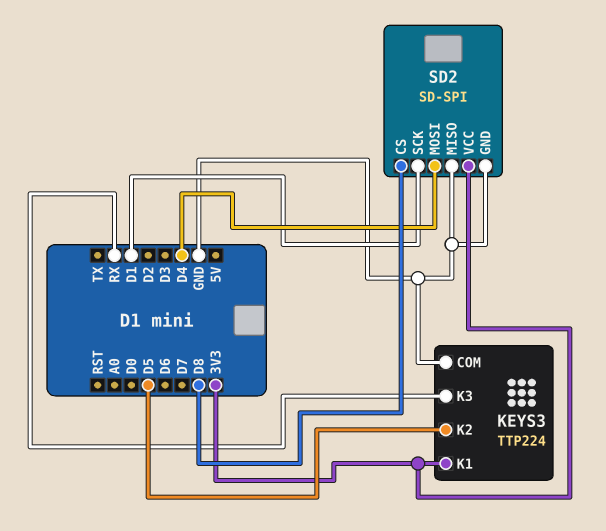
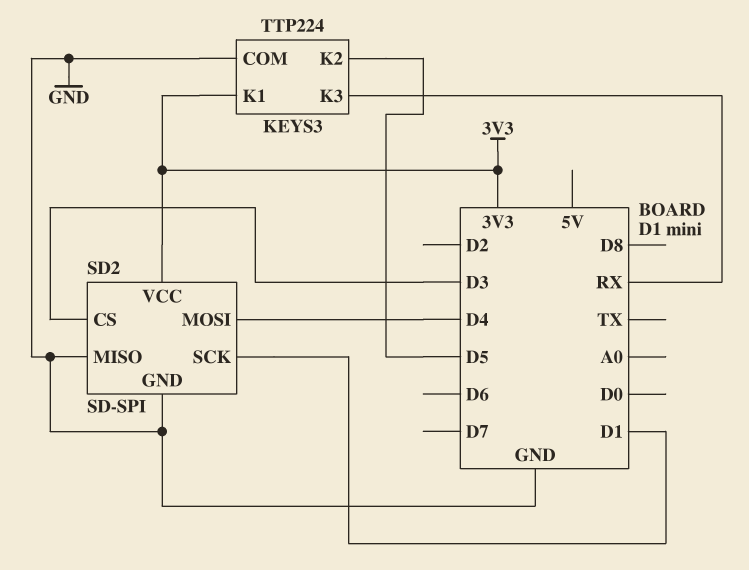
SD2 pin CS: D8 -> D3

